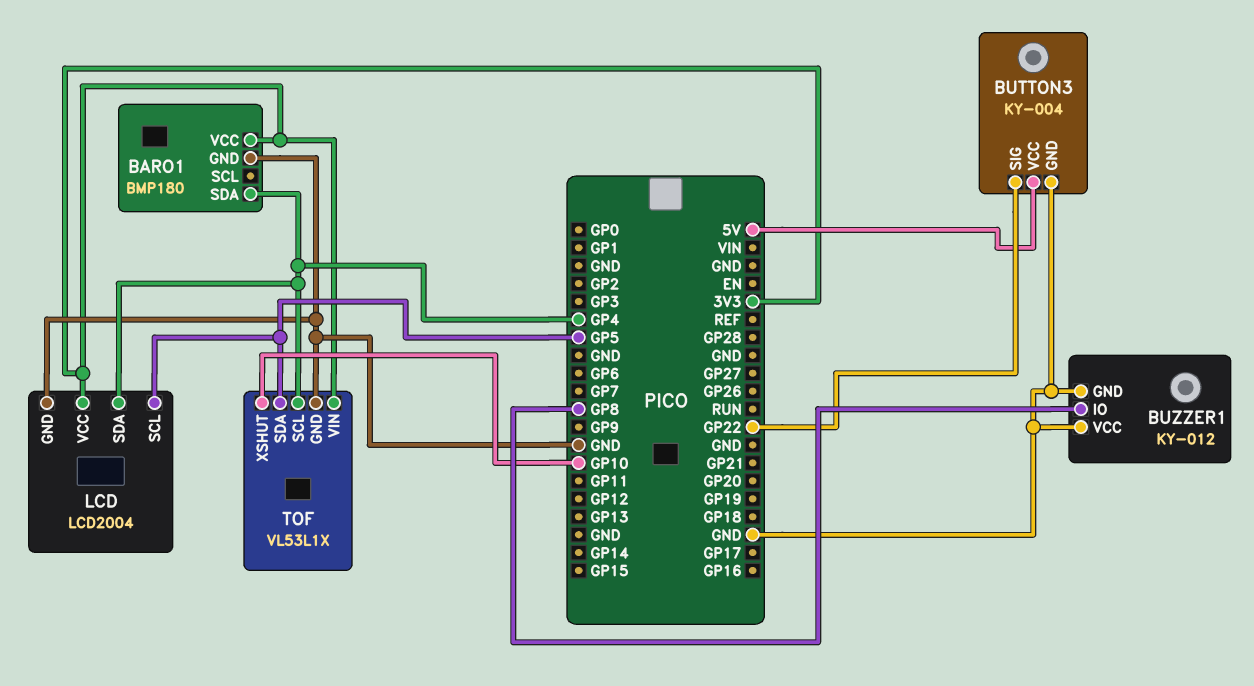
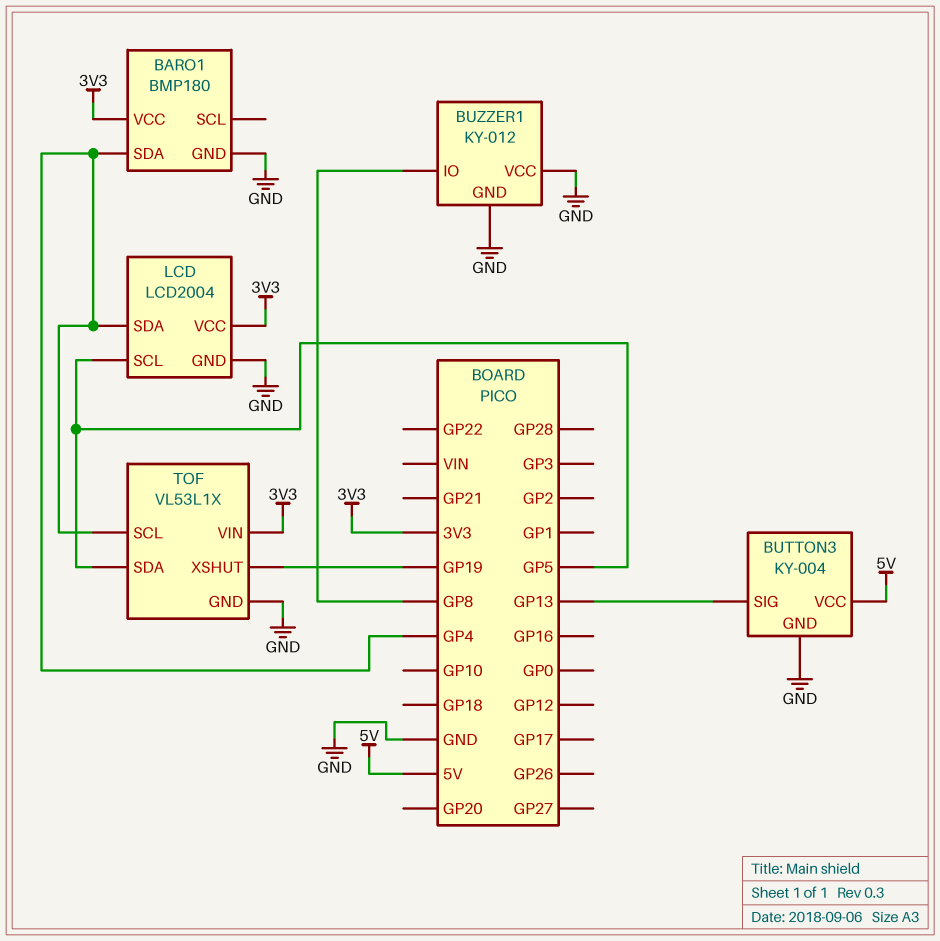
BUTTON3 pin SIG: GP22 -> GP13
TOF pin XSHUT: GP10 -> GP19

